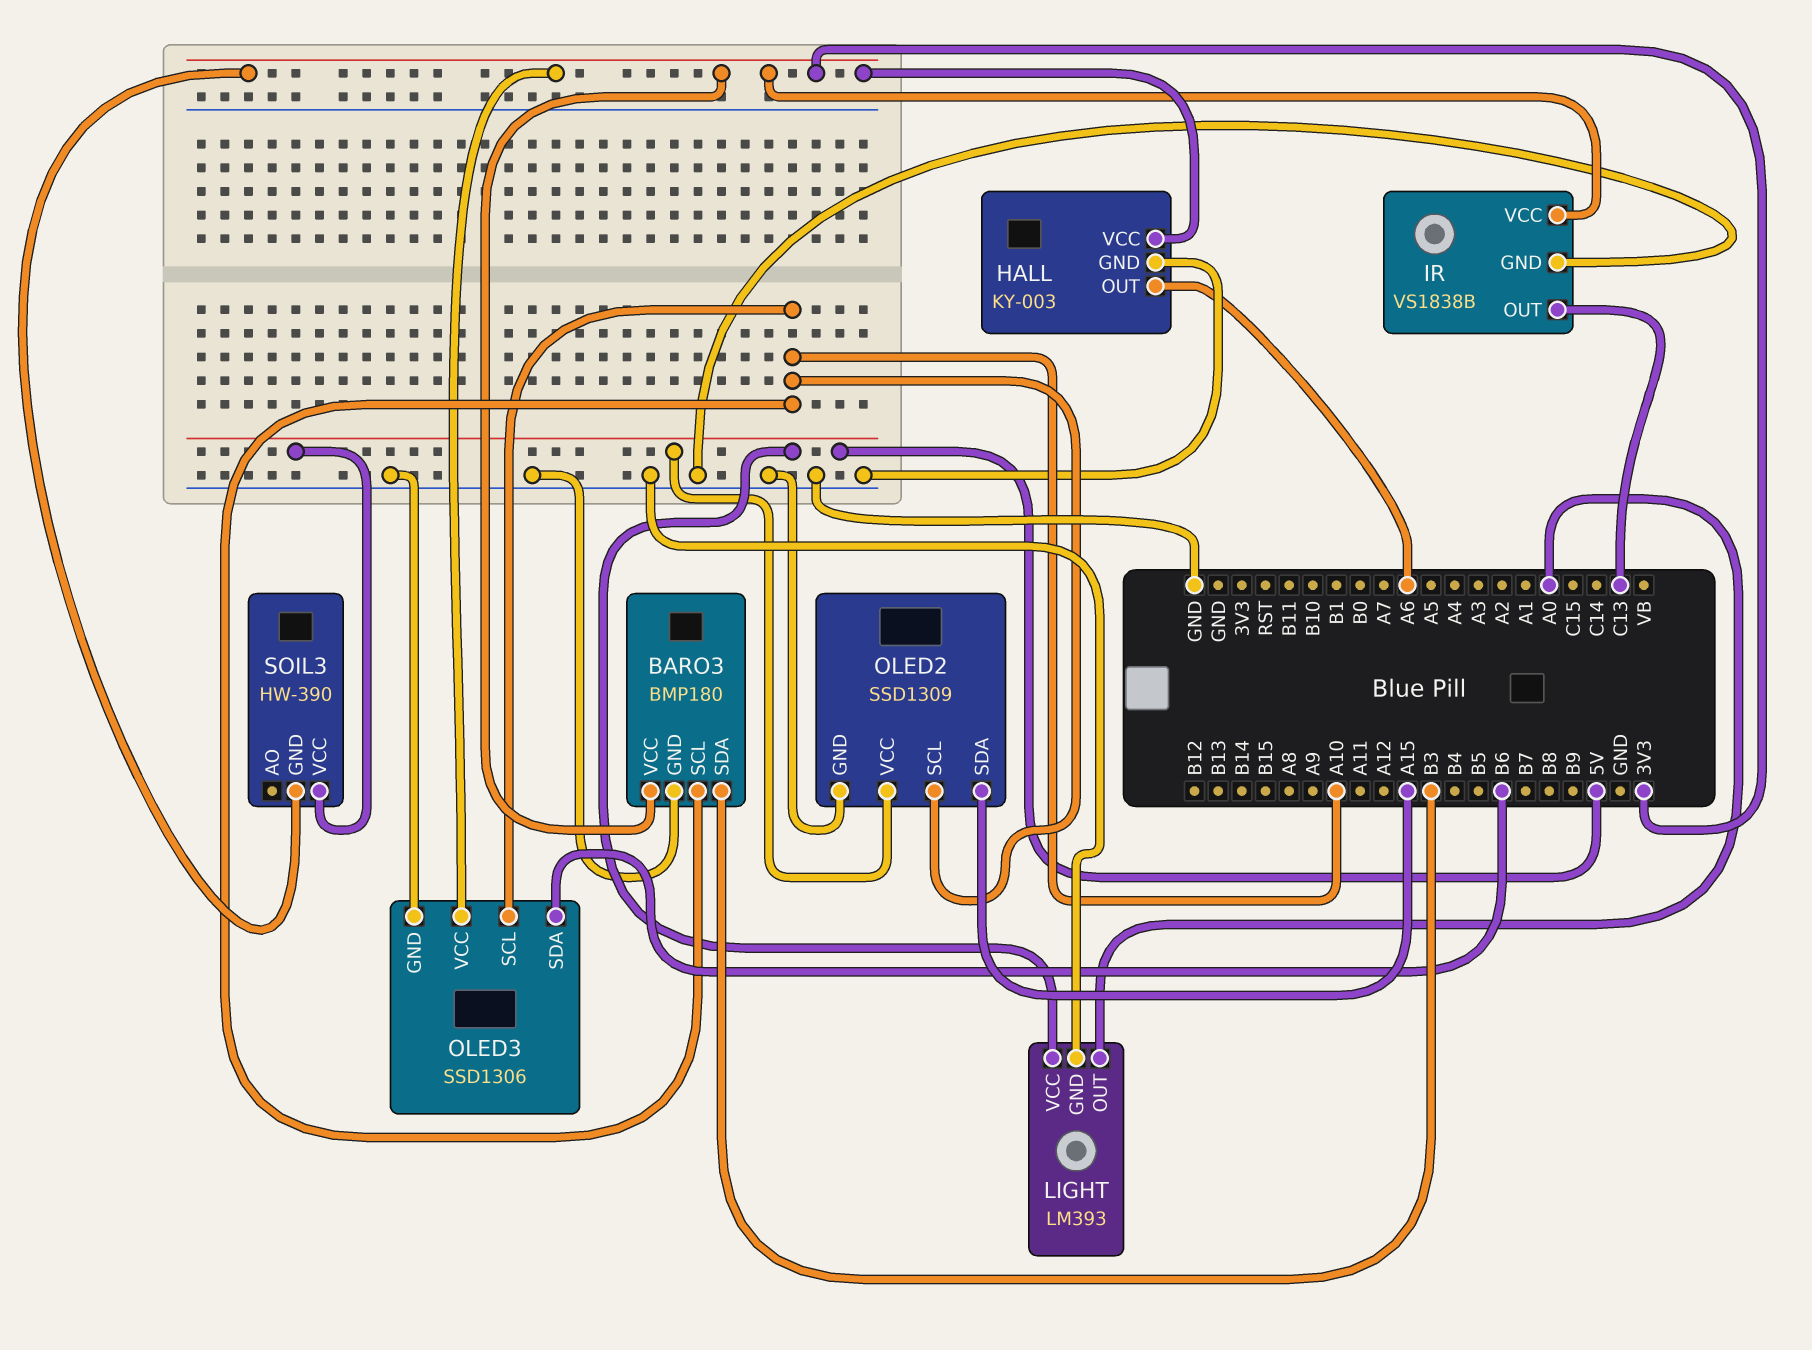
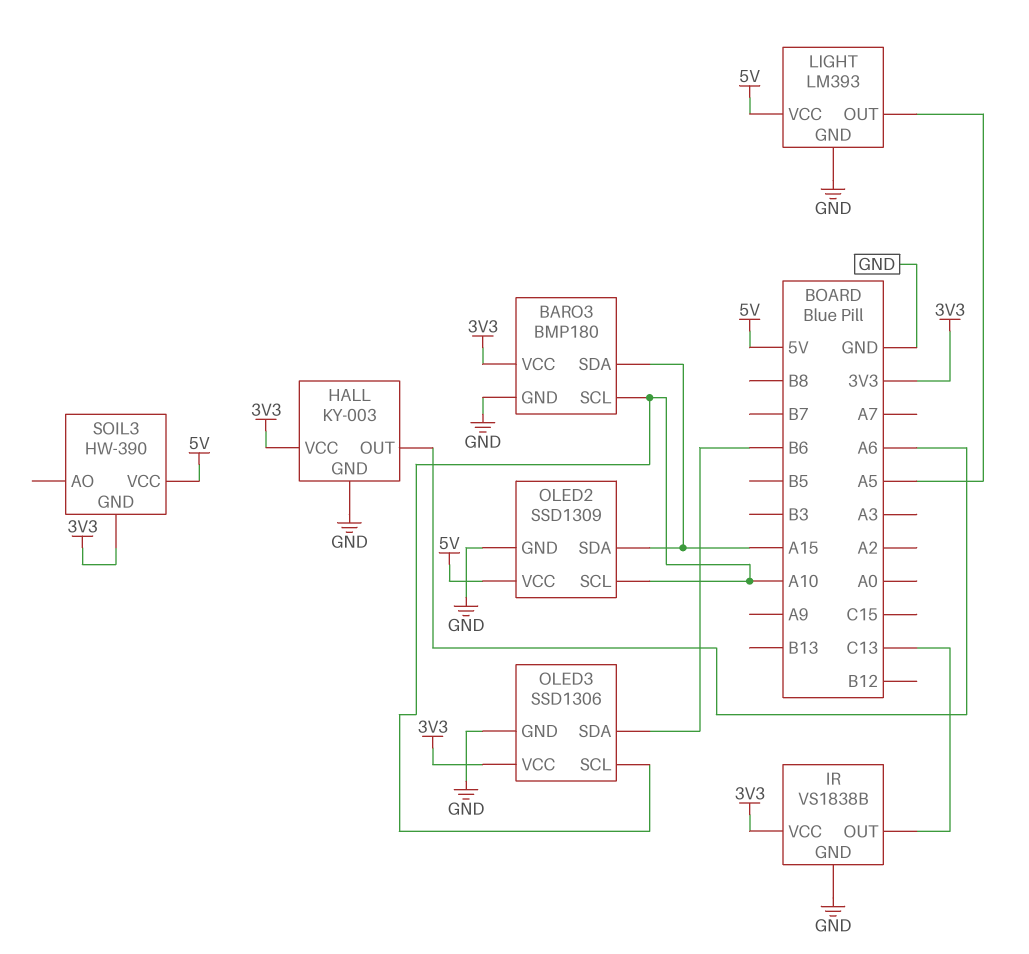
BARO3 pin SDA: B3 -> A15
LIGHT pin OUT: A0 -> A5

